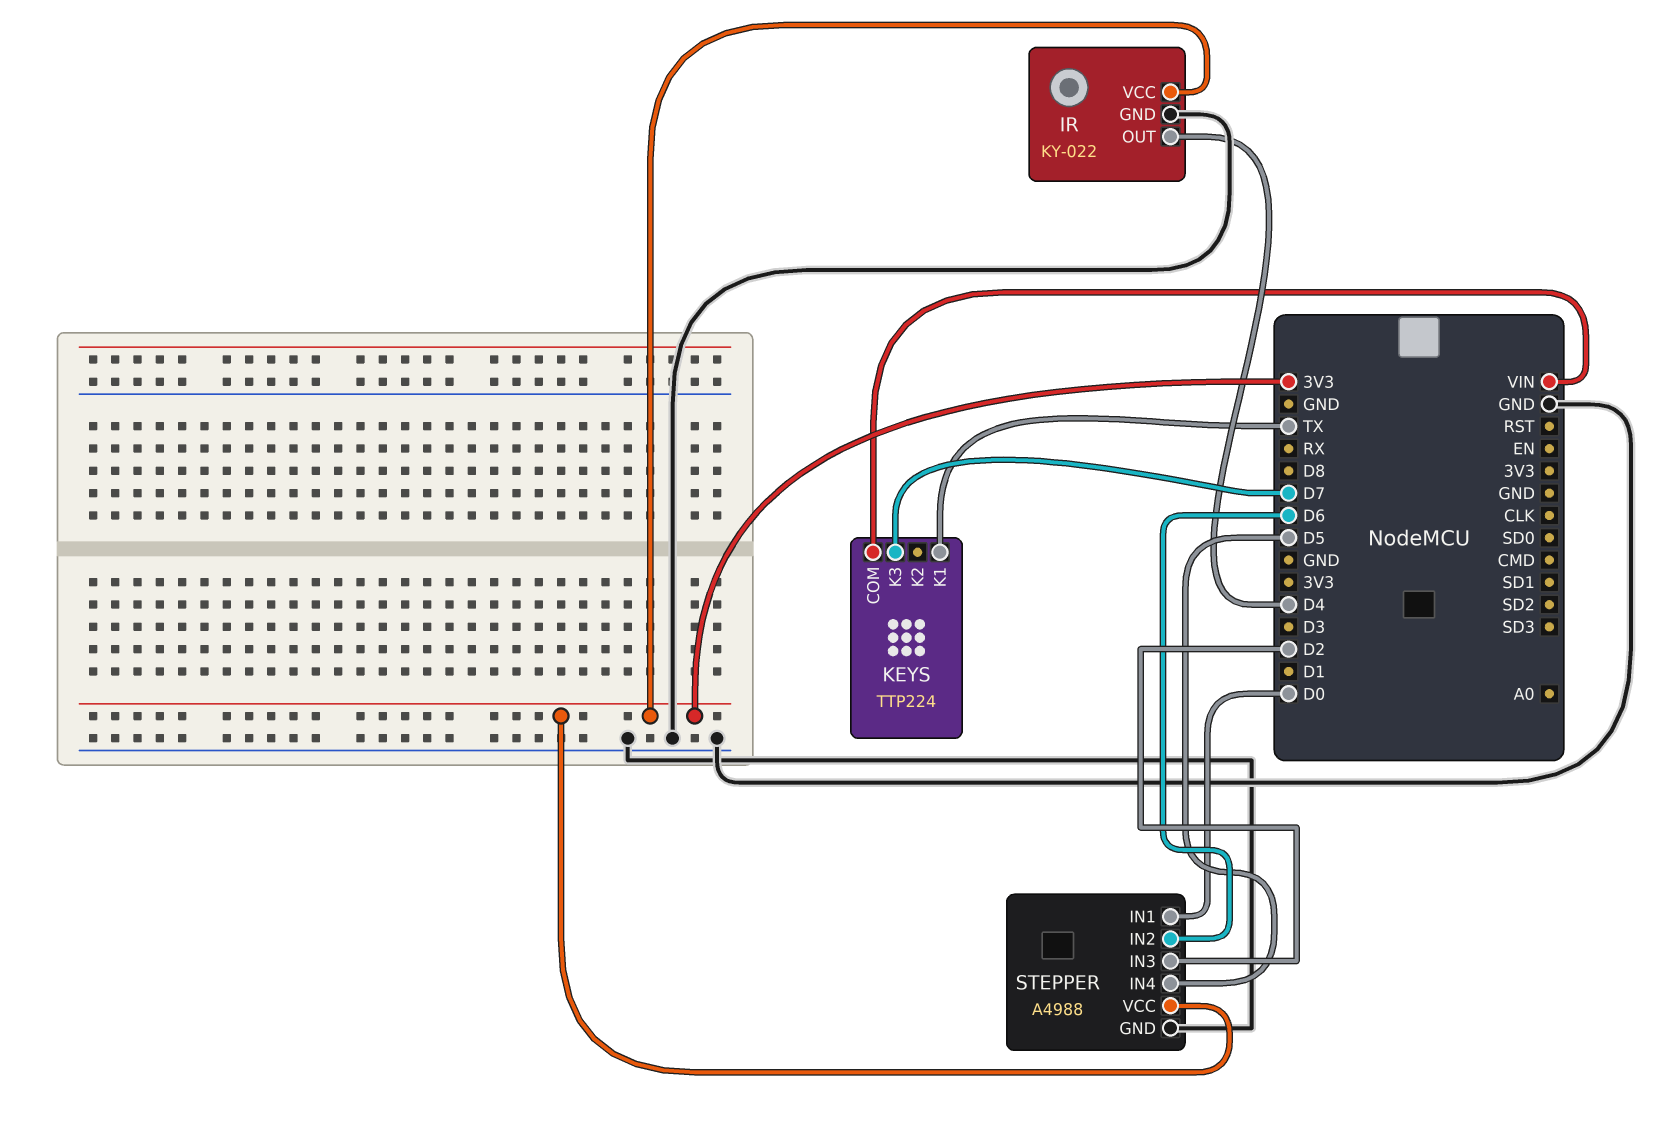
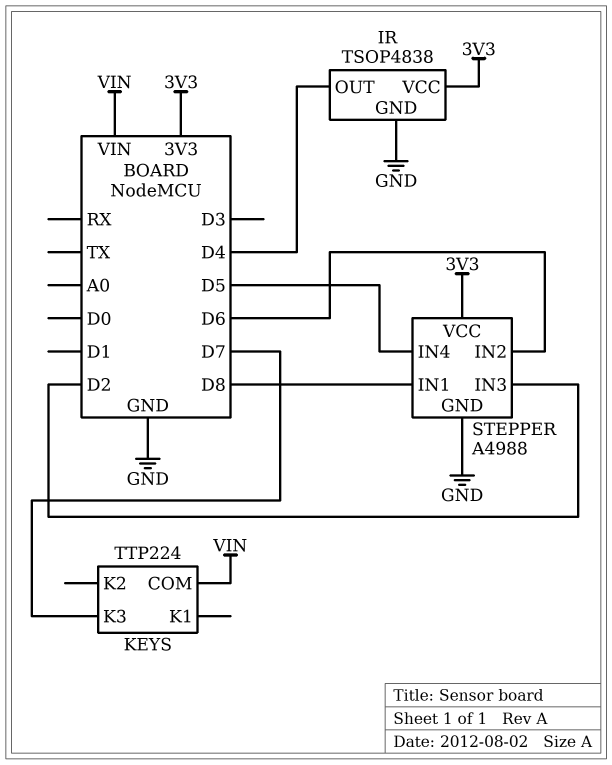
IR: KY-022 -> TSOP4838
KEYS pin K1: TX -> none
STEPPER pin IN1: D0 -> D8

